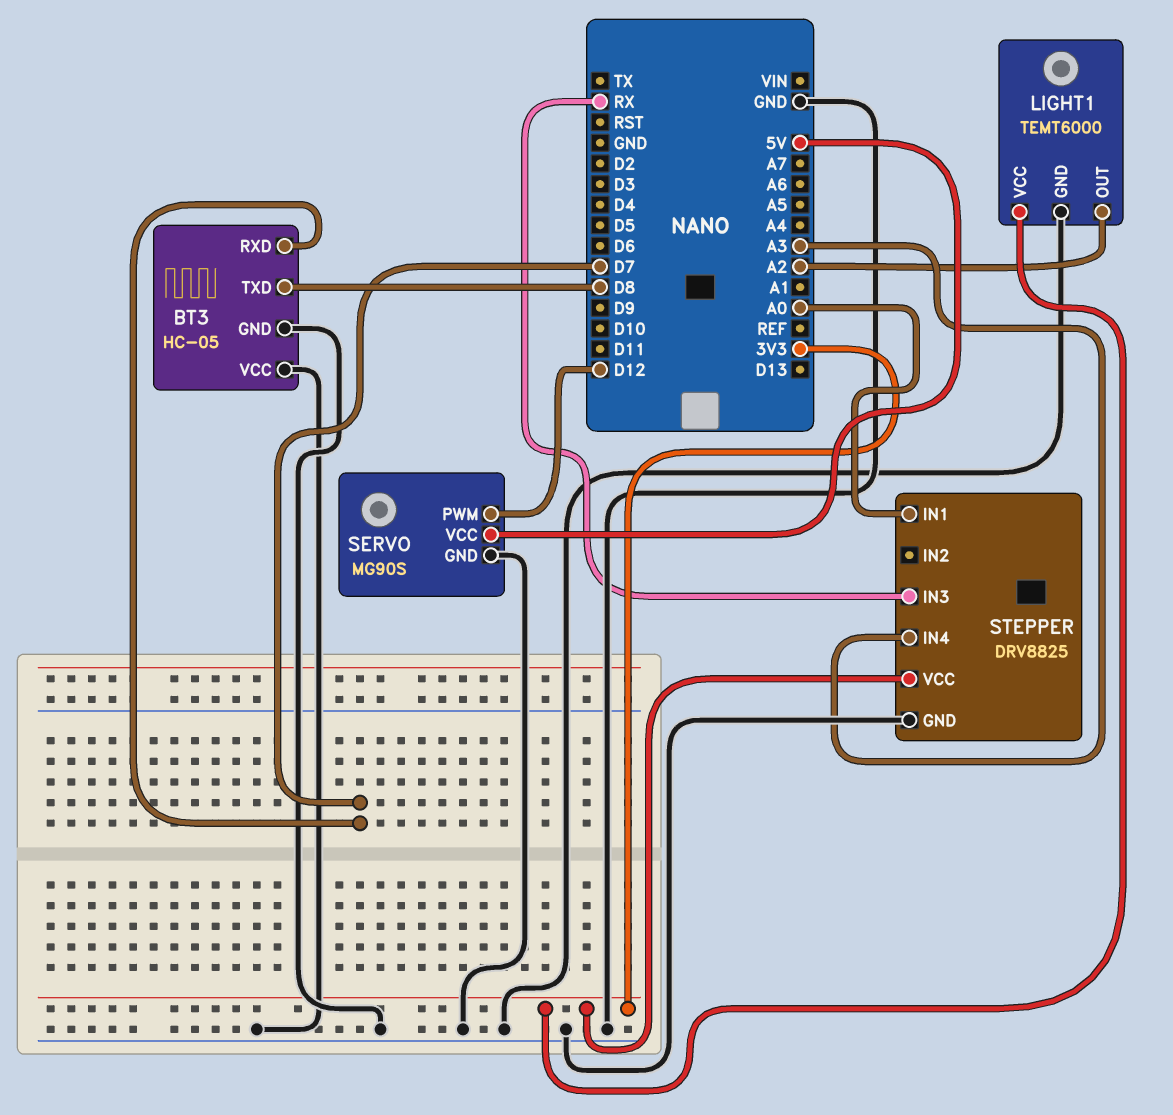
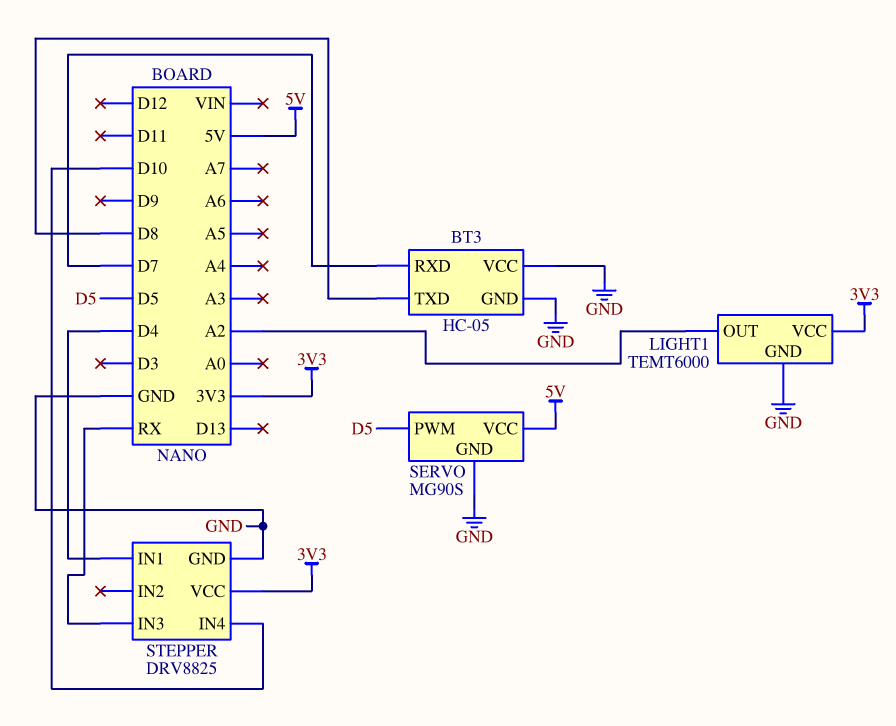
SERVO pin PWM: D12 -> D5
STEPPER pin IN1: A0 -> D4
STEPPER pin IN4: A3 -> D10

